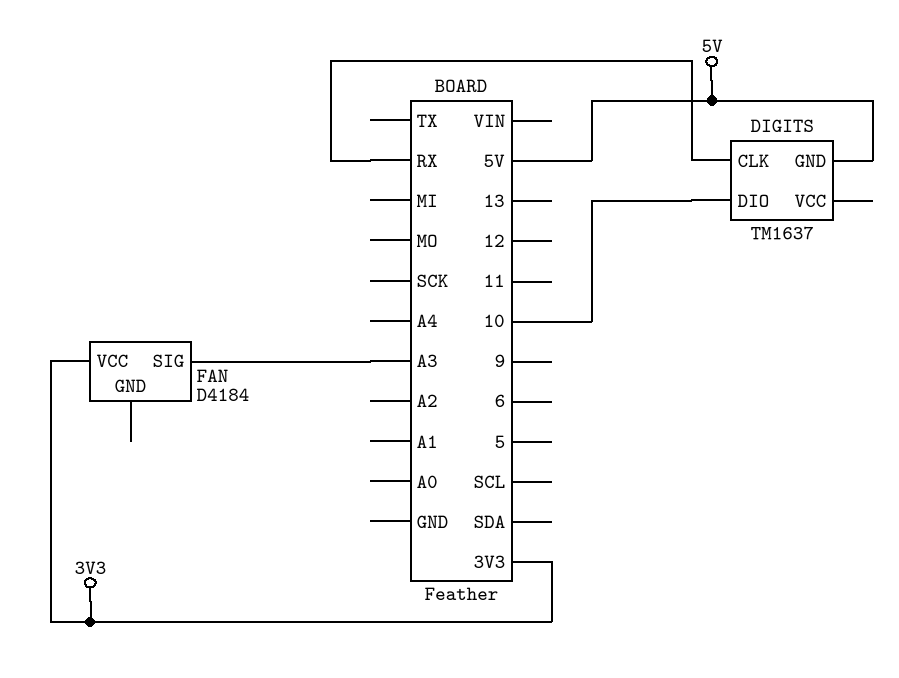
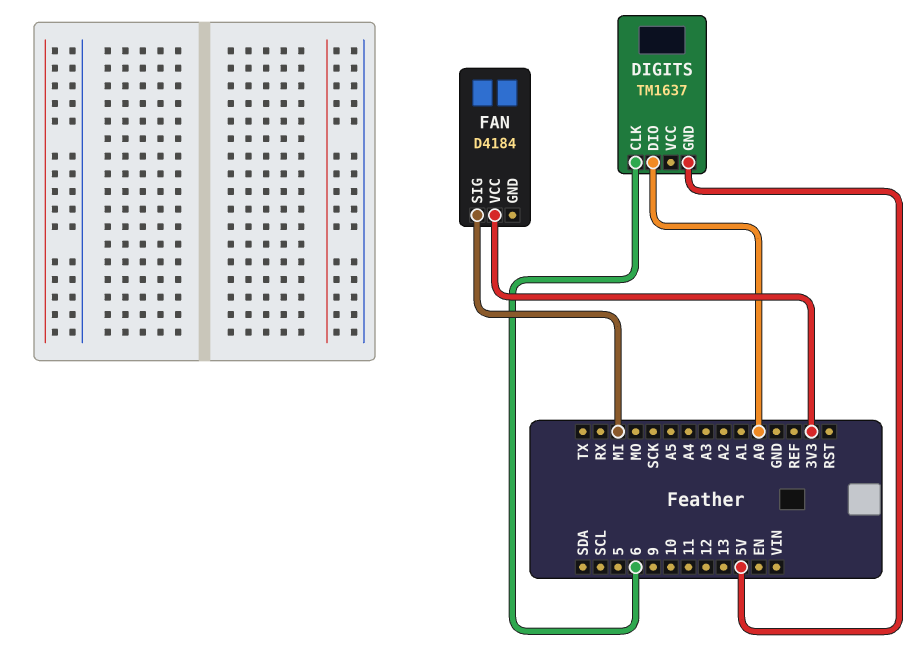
DIGITS pin CLK: RX -> 6
DIGITS pin DIO: 10 -> A0
FAN pin SIG: A3 -> MI

